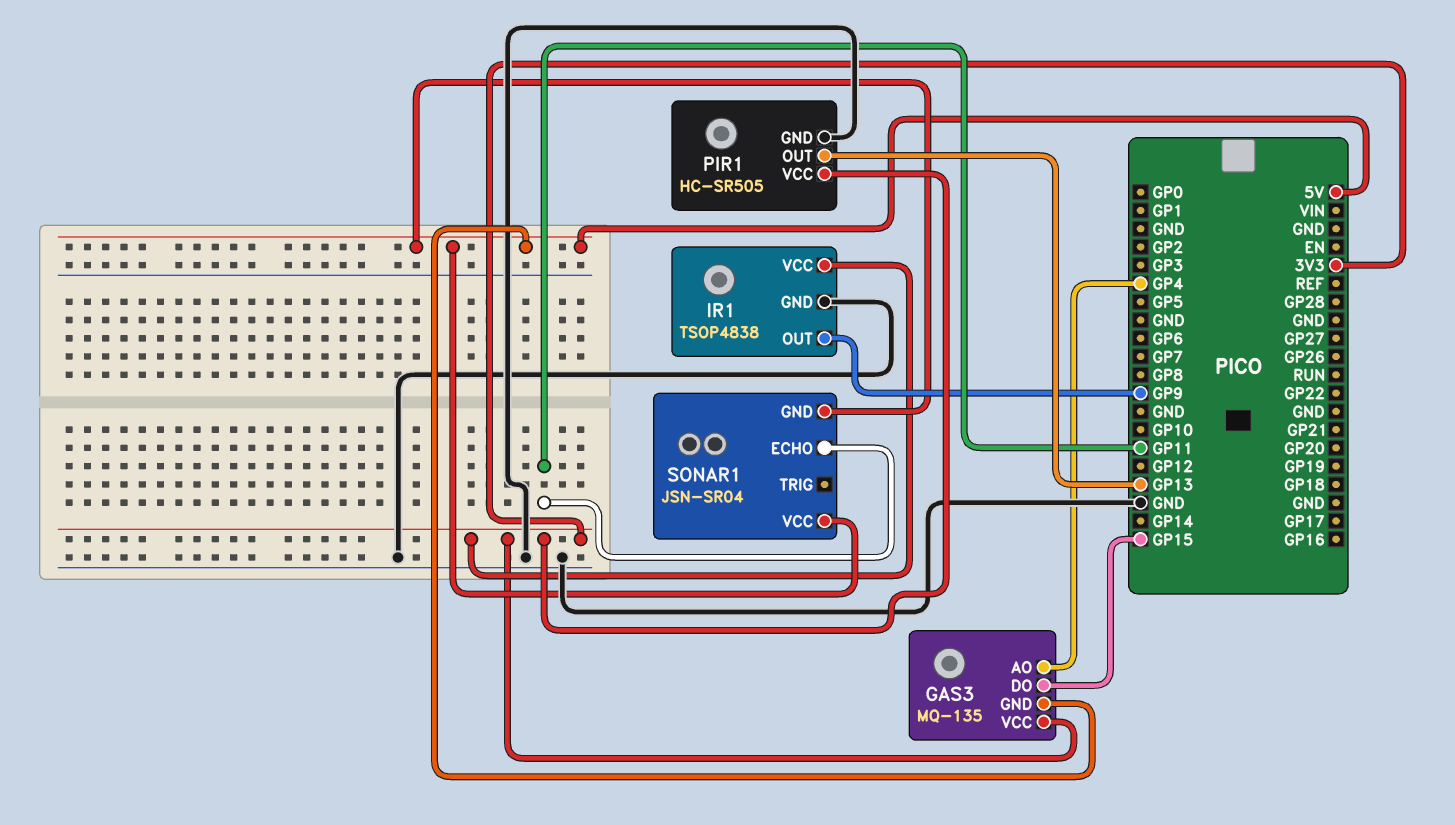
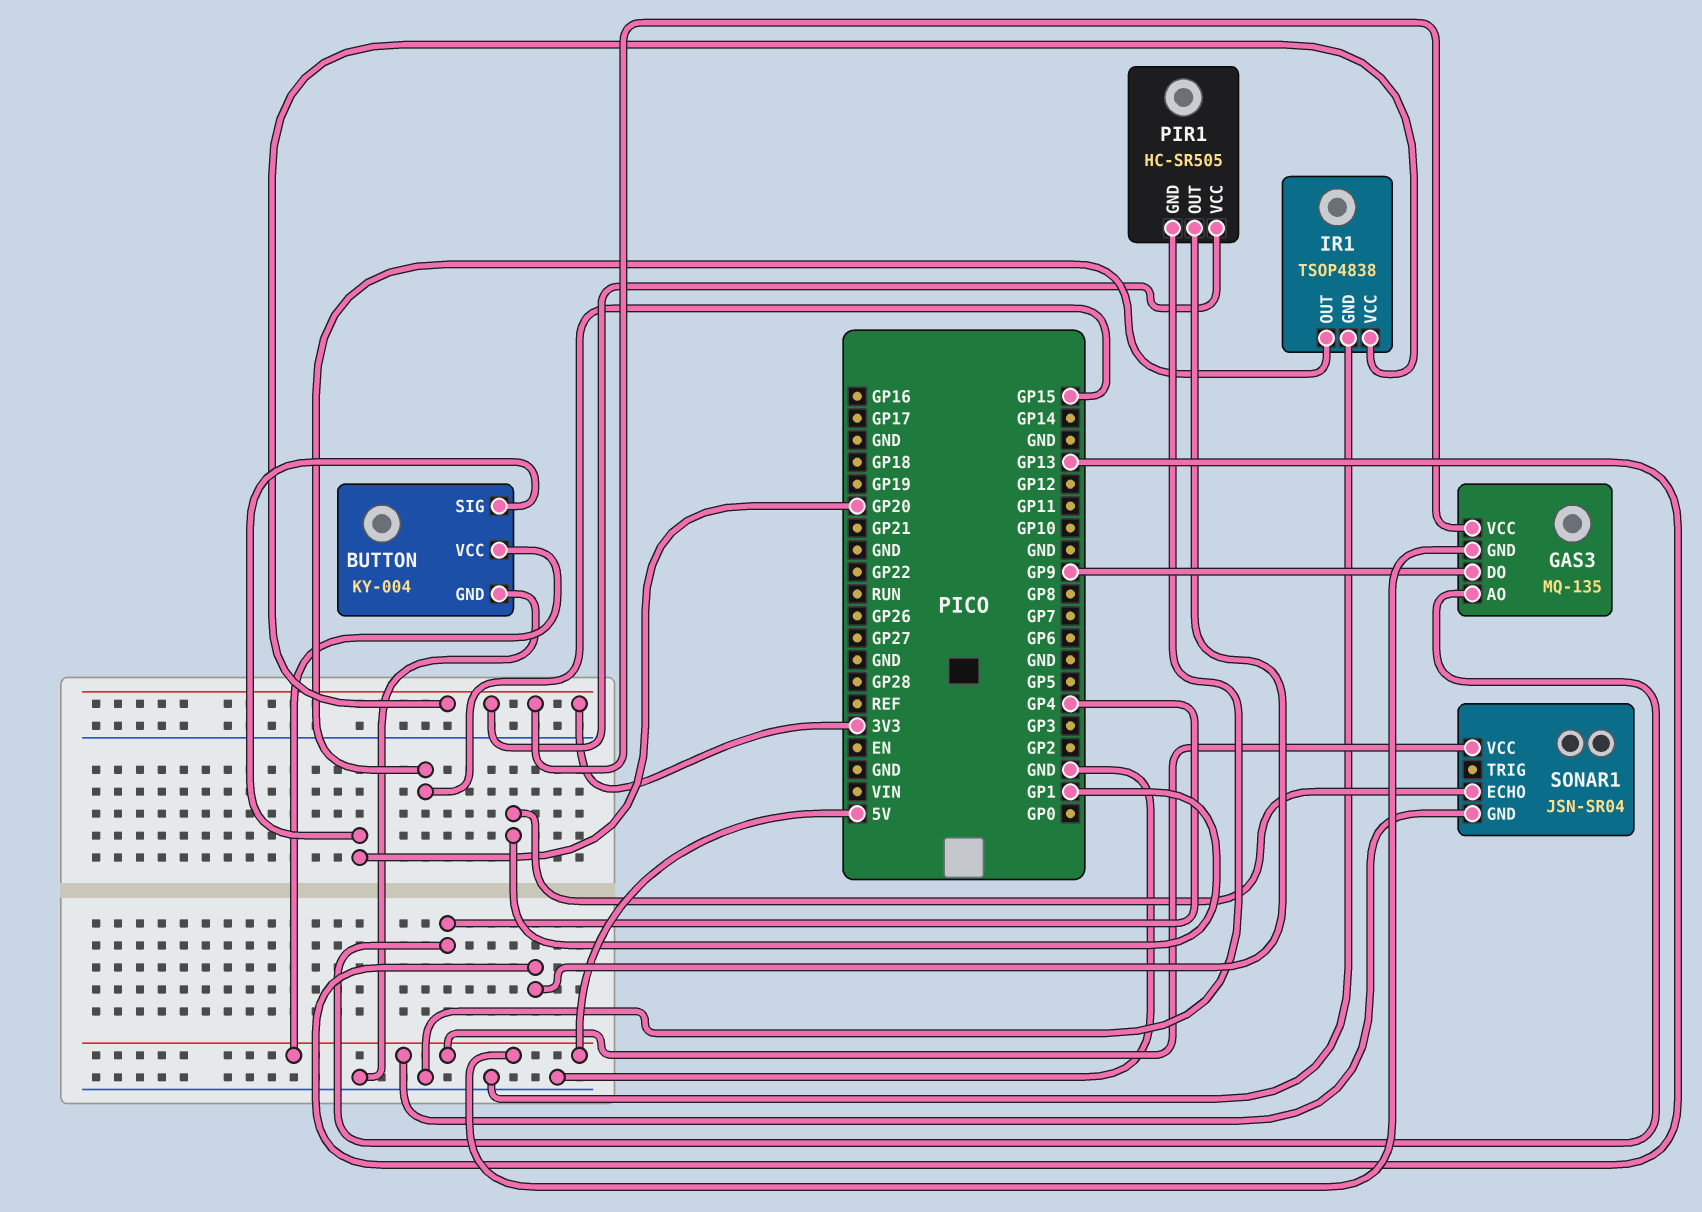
BUTTON: none -> KY-004
BUTTON pin GND: none -> GND
BUTTON pin SIG: none -> GP20
BUTTON pin VCC: none -> 5V
GAS3 pin DO: GP15 -> GP9
IR1 pin OUT: GP9 -> GP15
SONAR1 pin ECHO: GP11 -> GP1

